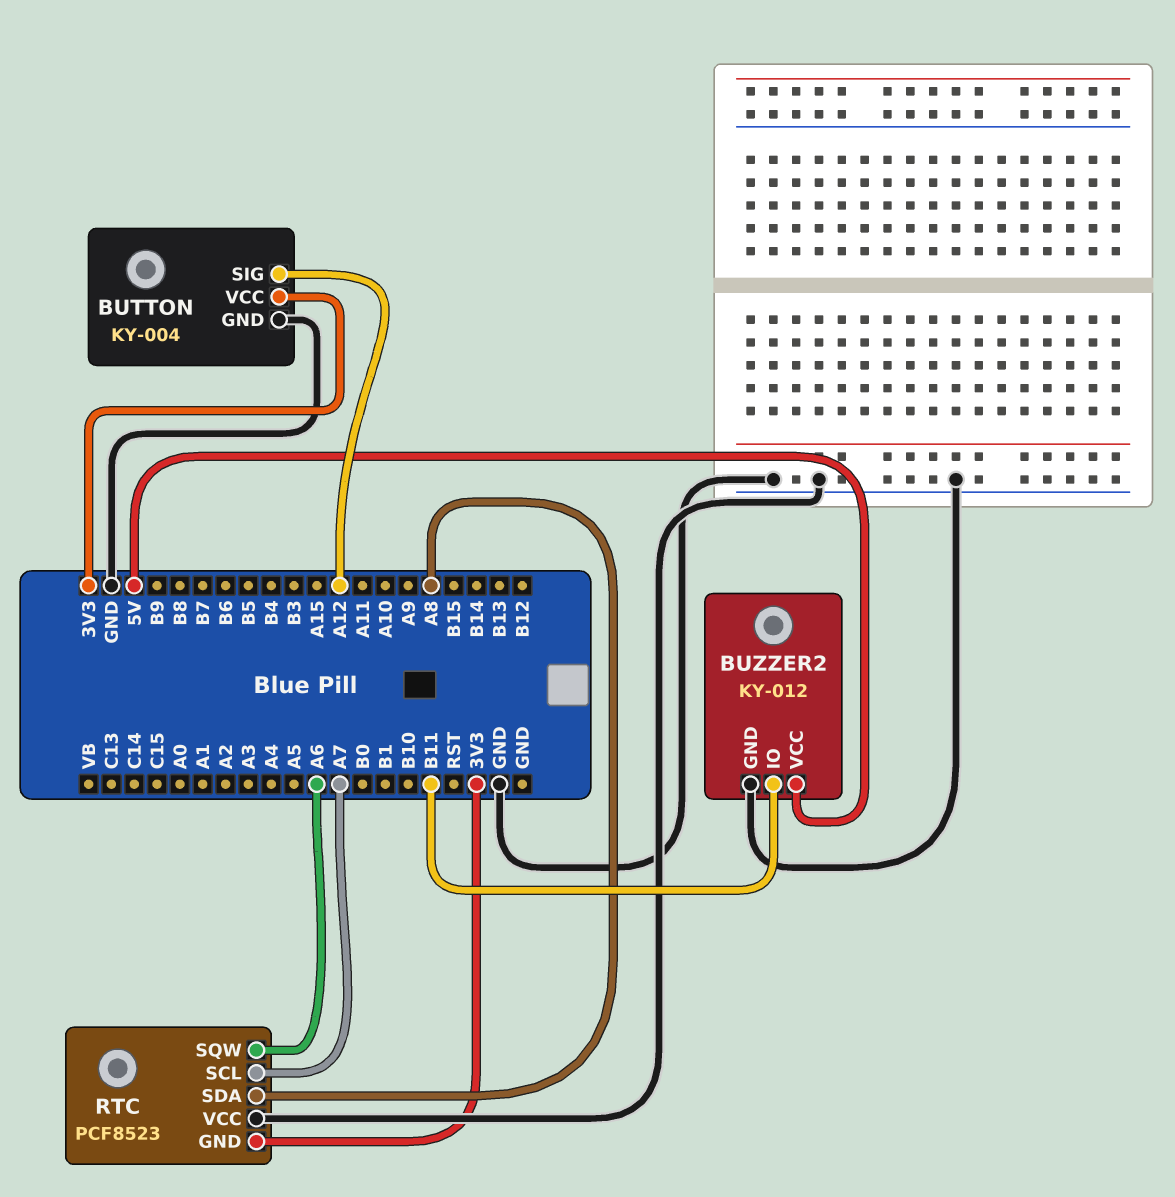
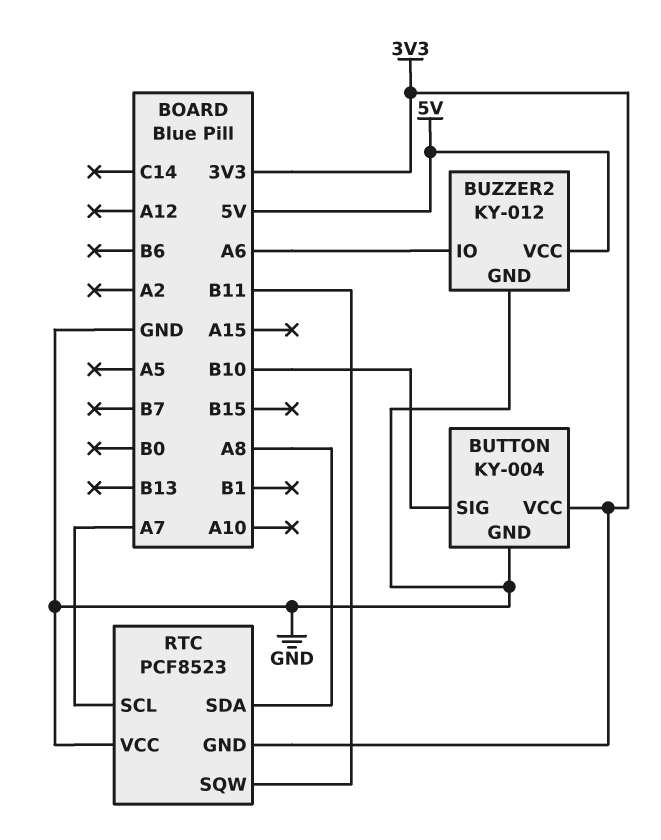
BUTTON pin SIG: A12 -> B10
BUZZER2 pin IO: B11 -> A6
RTC pin SQW: A6 -> B11

